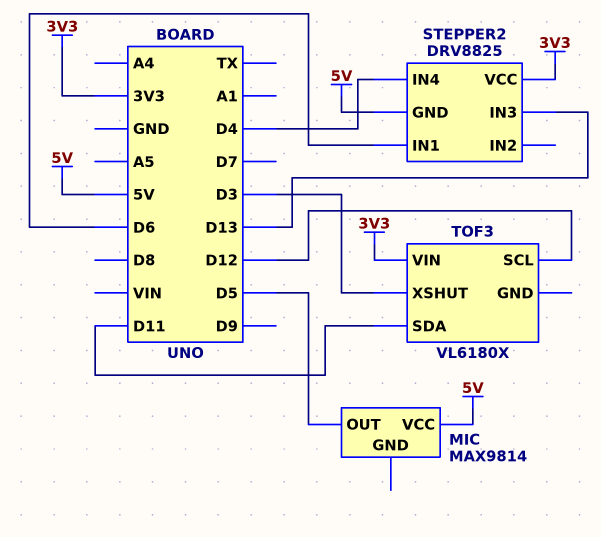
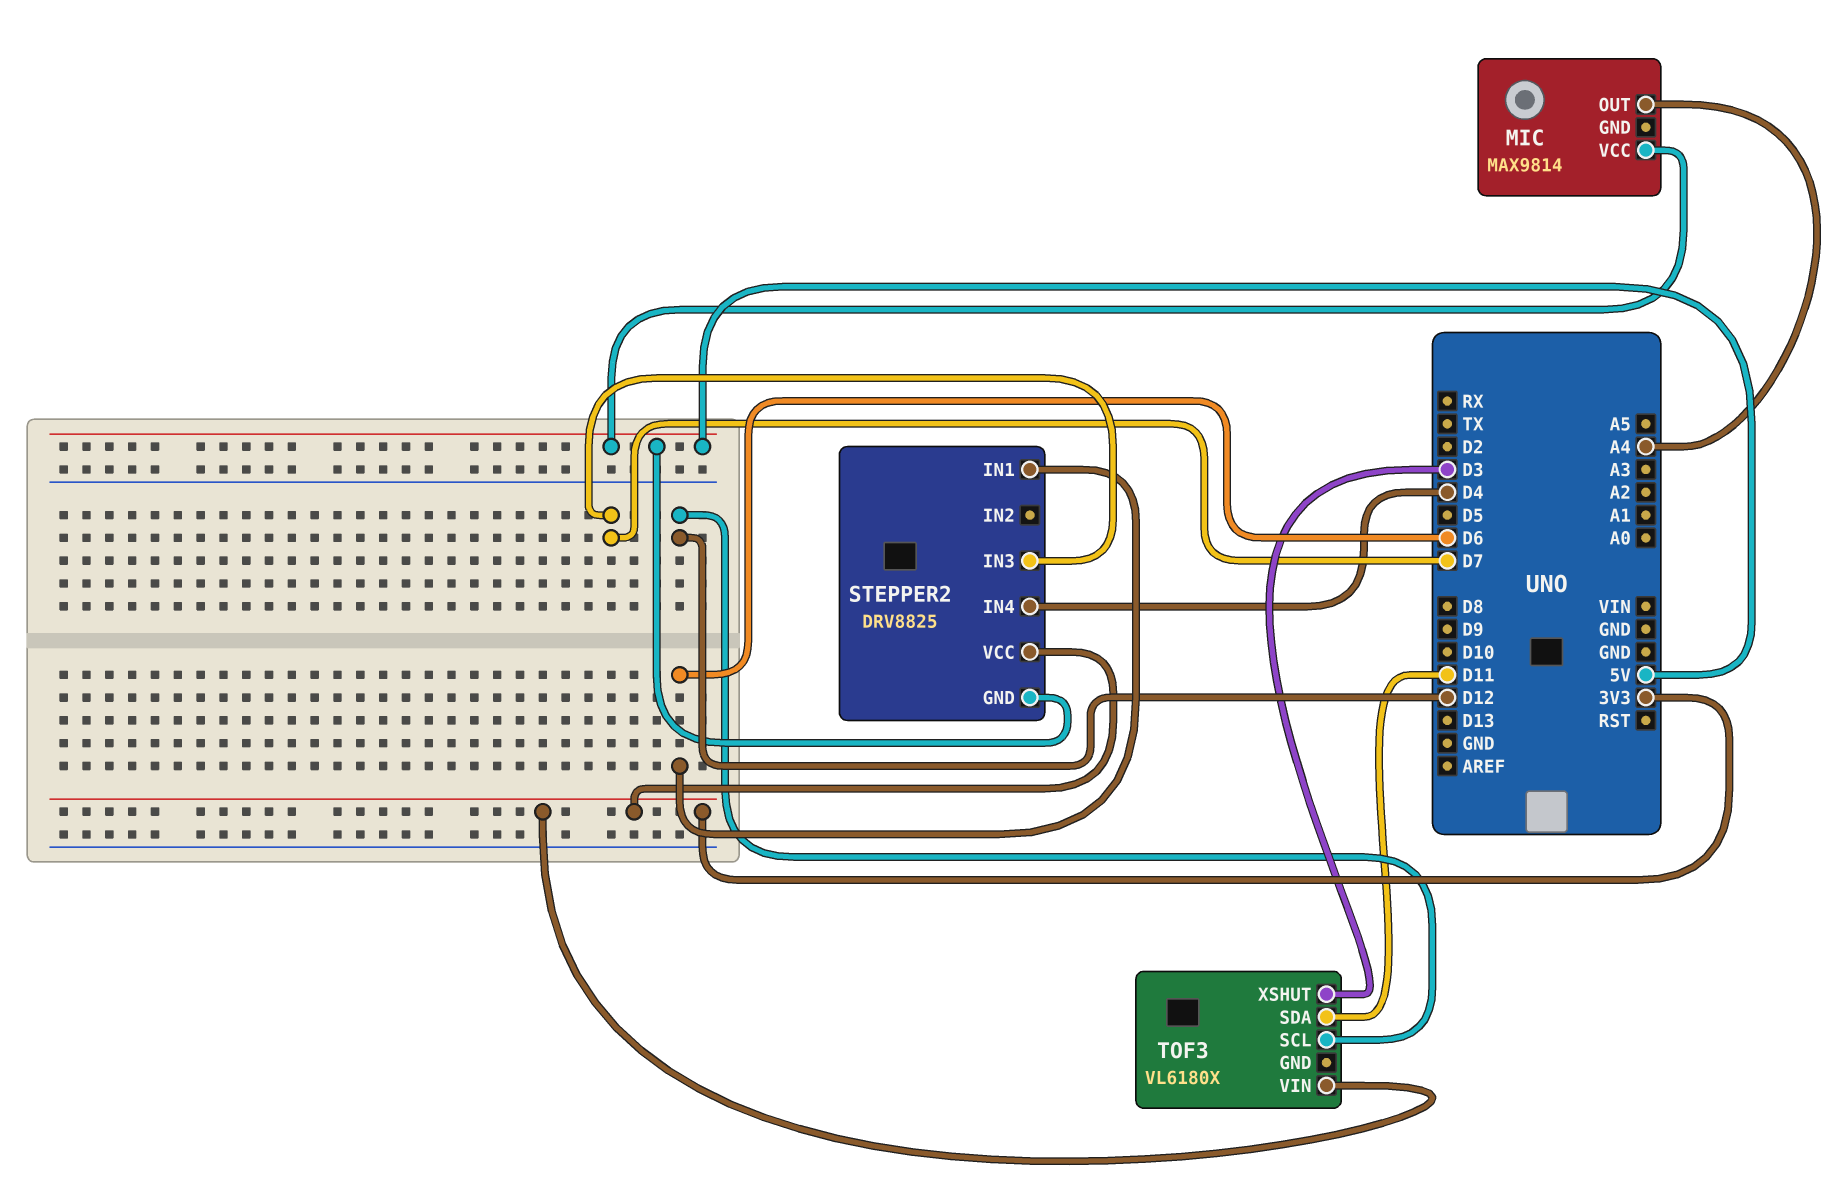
MIC pin OUT: D5 -> A4
STEPPER2 pin IN3: D13 -> D7

